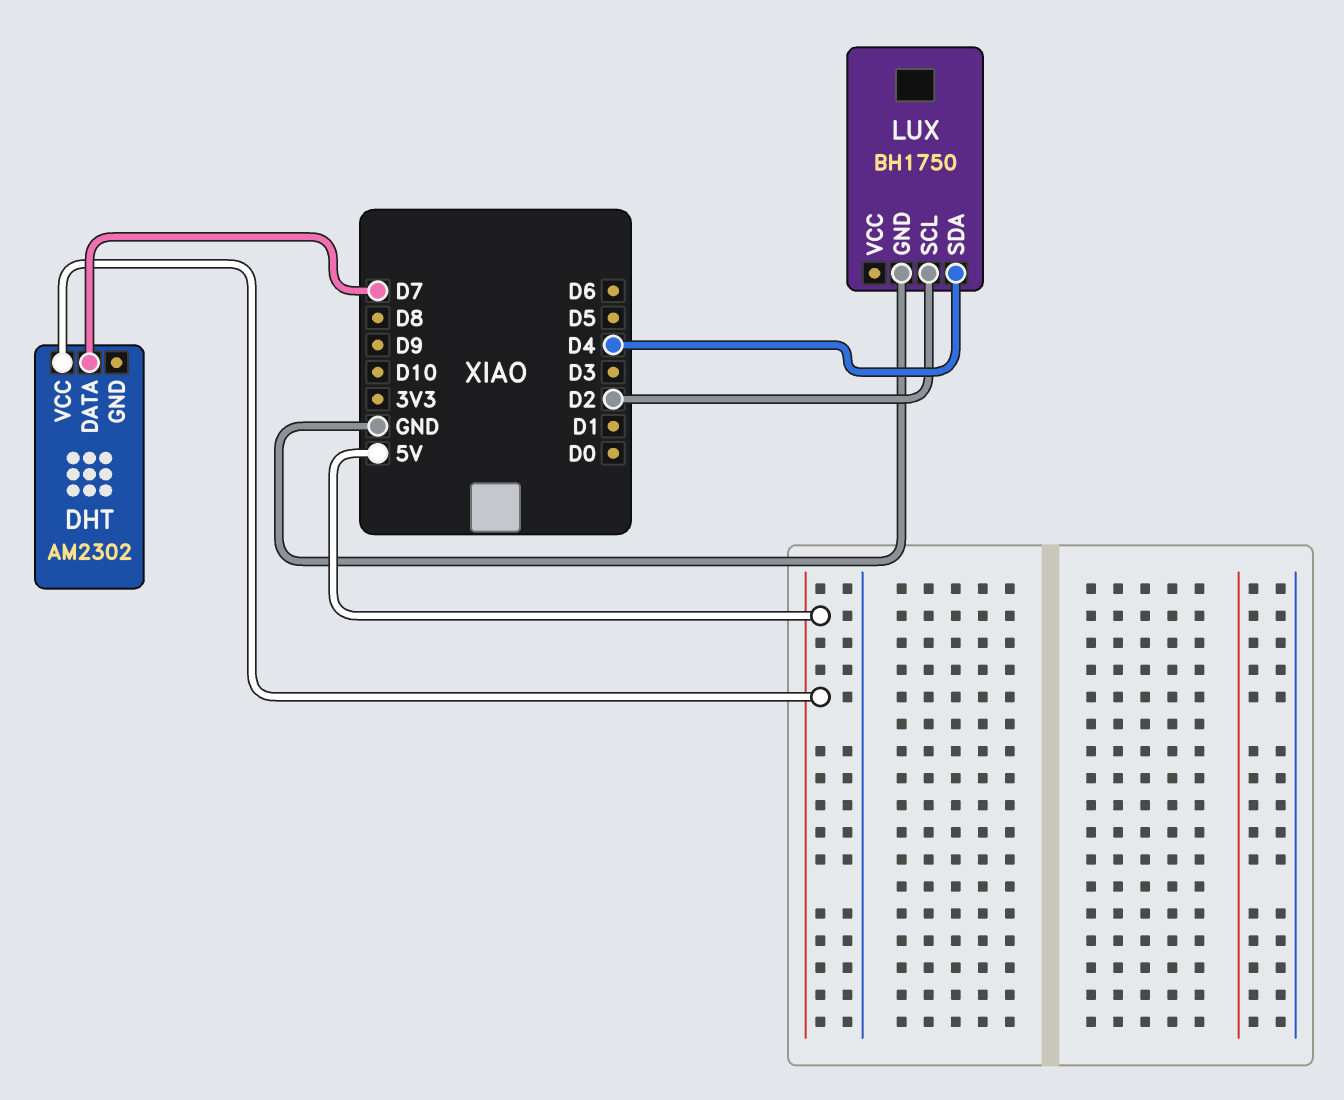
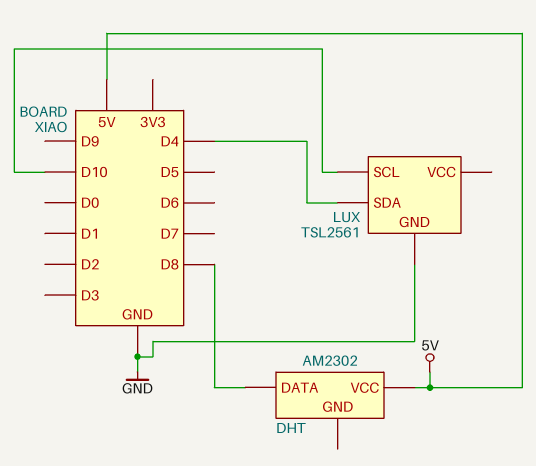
DHT pin DATA: D7 -> D8
LUX: BH1750 -> TSL2561
LUX pin SCL: D2 -> D10

